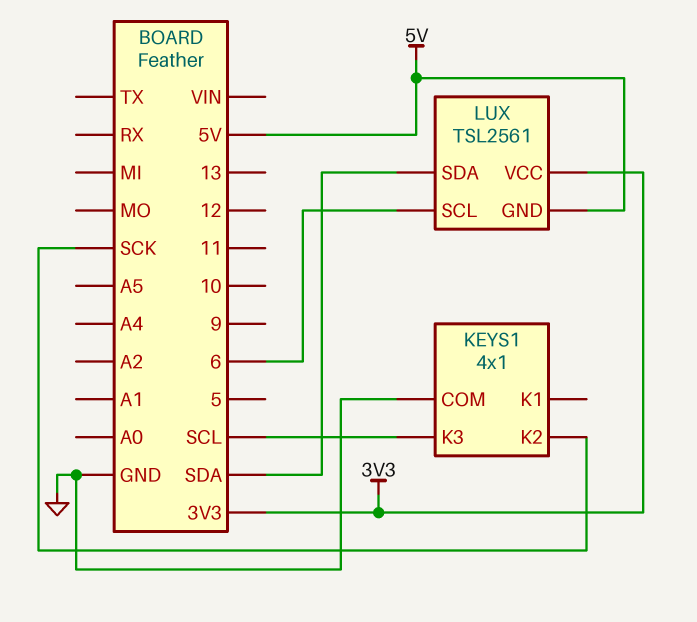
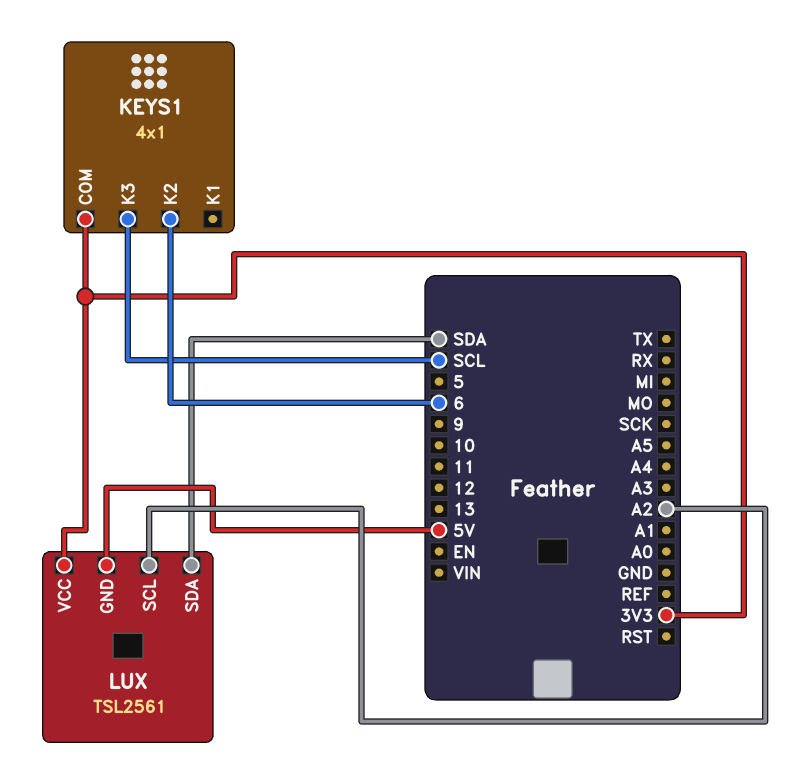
KEYS1 pin COM: GND -> 3V3
KEYS1 pin K2: SCK -> 6
LUX pin SCL: 6 -> A2

